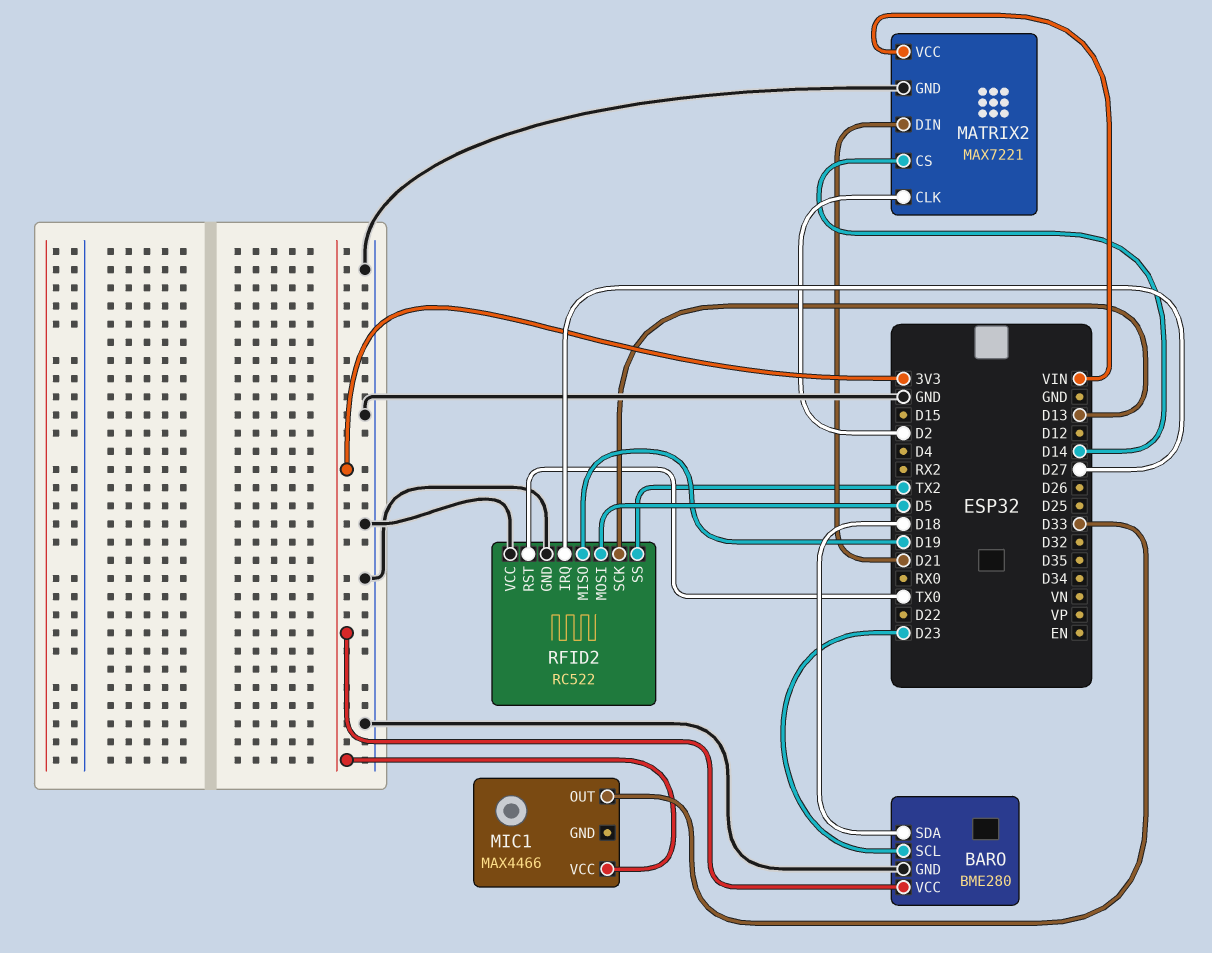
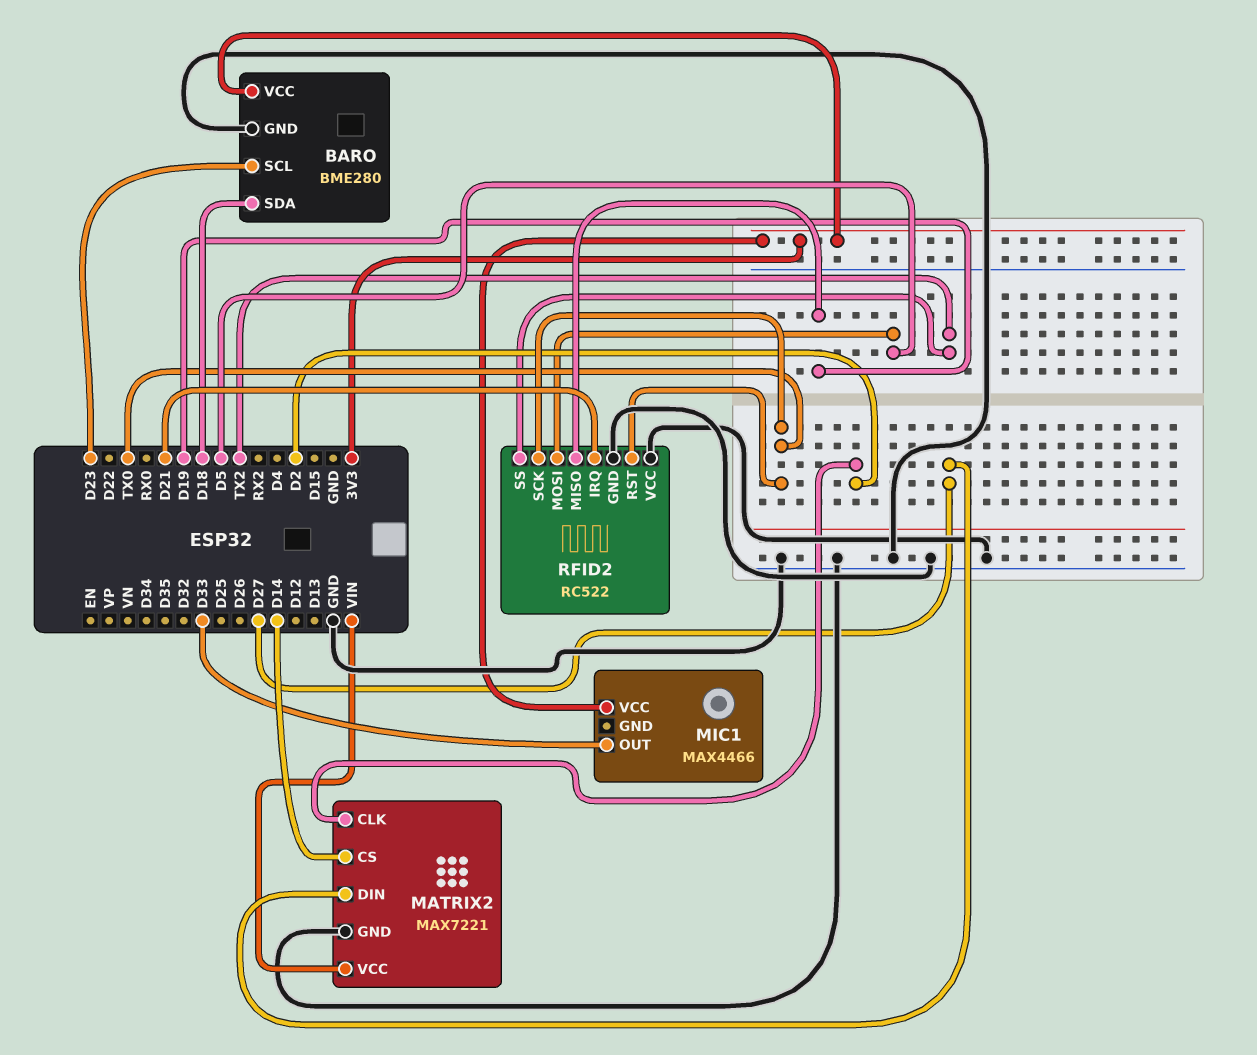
MATRIX2 pin DIN: D21 -> D27
RFID2 pin IRQ: D27 -> D21
RFID2 pin SCK: D13 -> TX0

